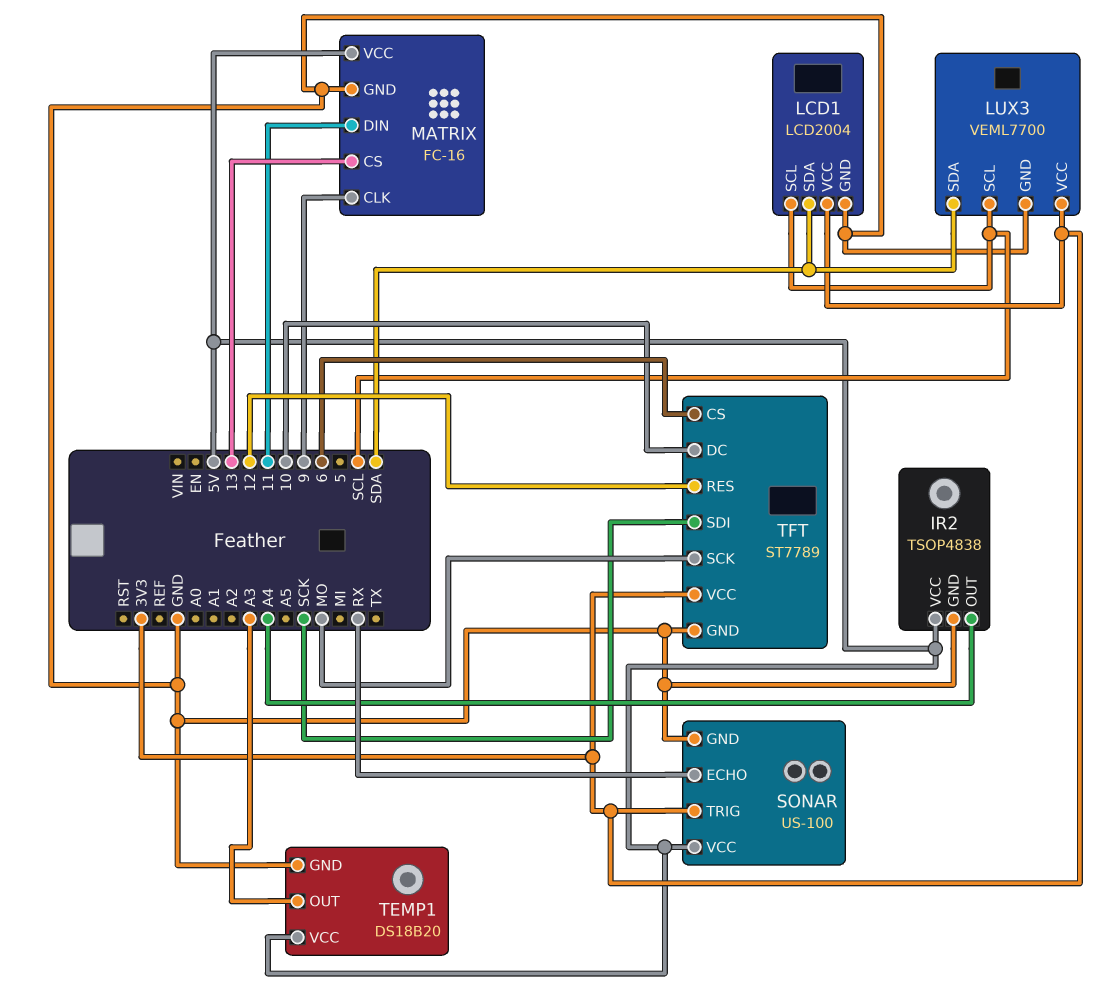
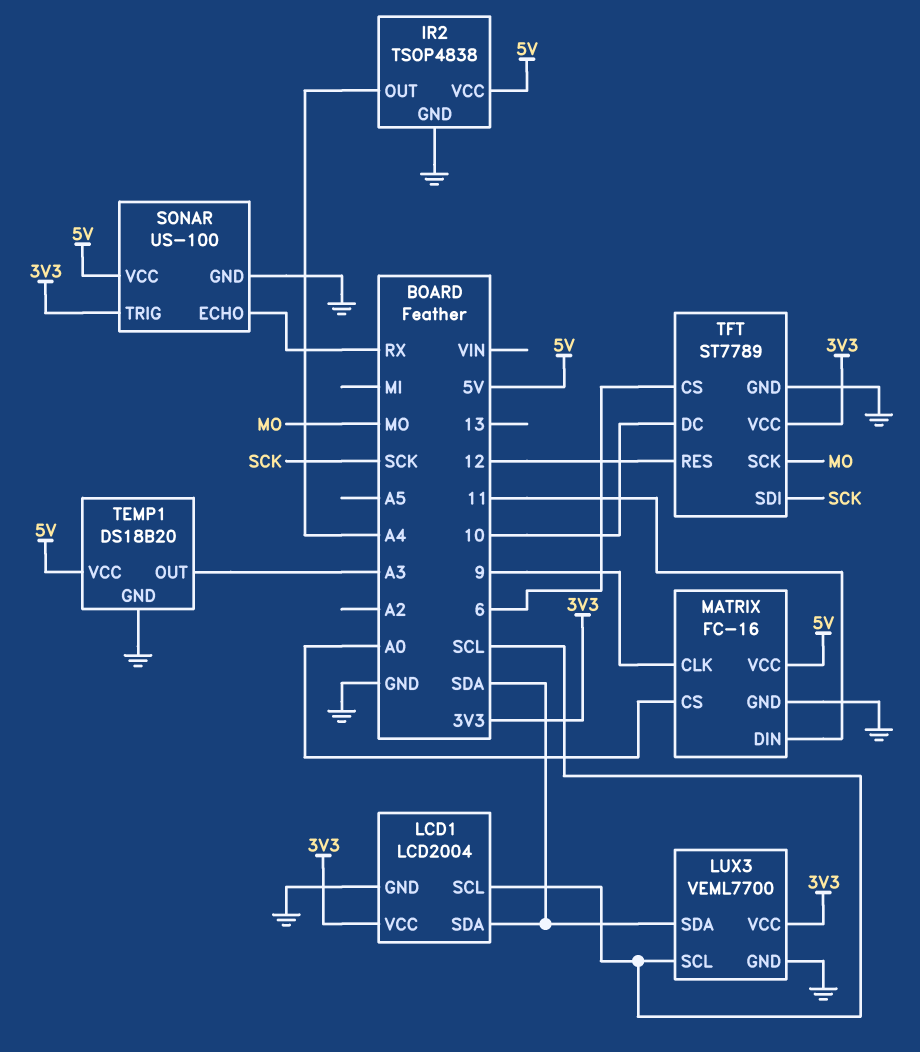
MATRIX pin CS: 13 -> A0

